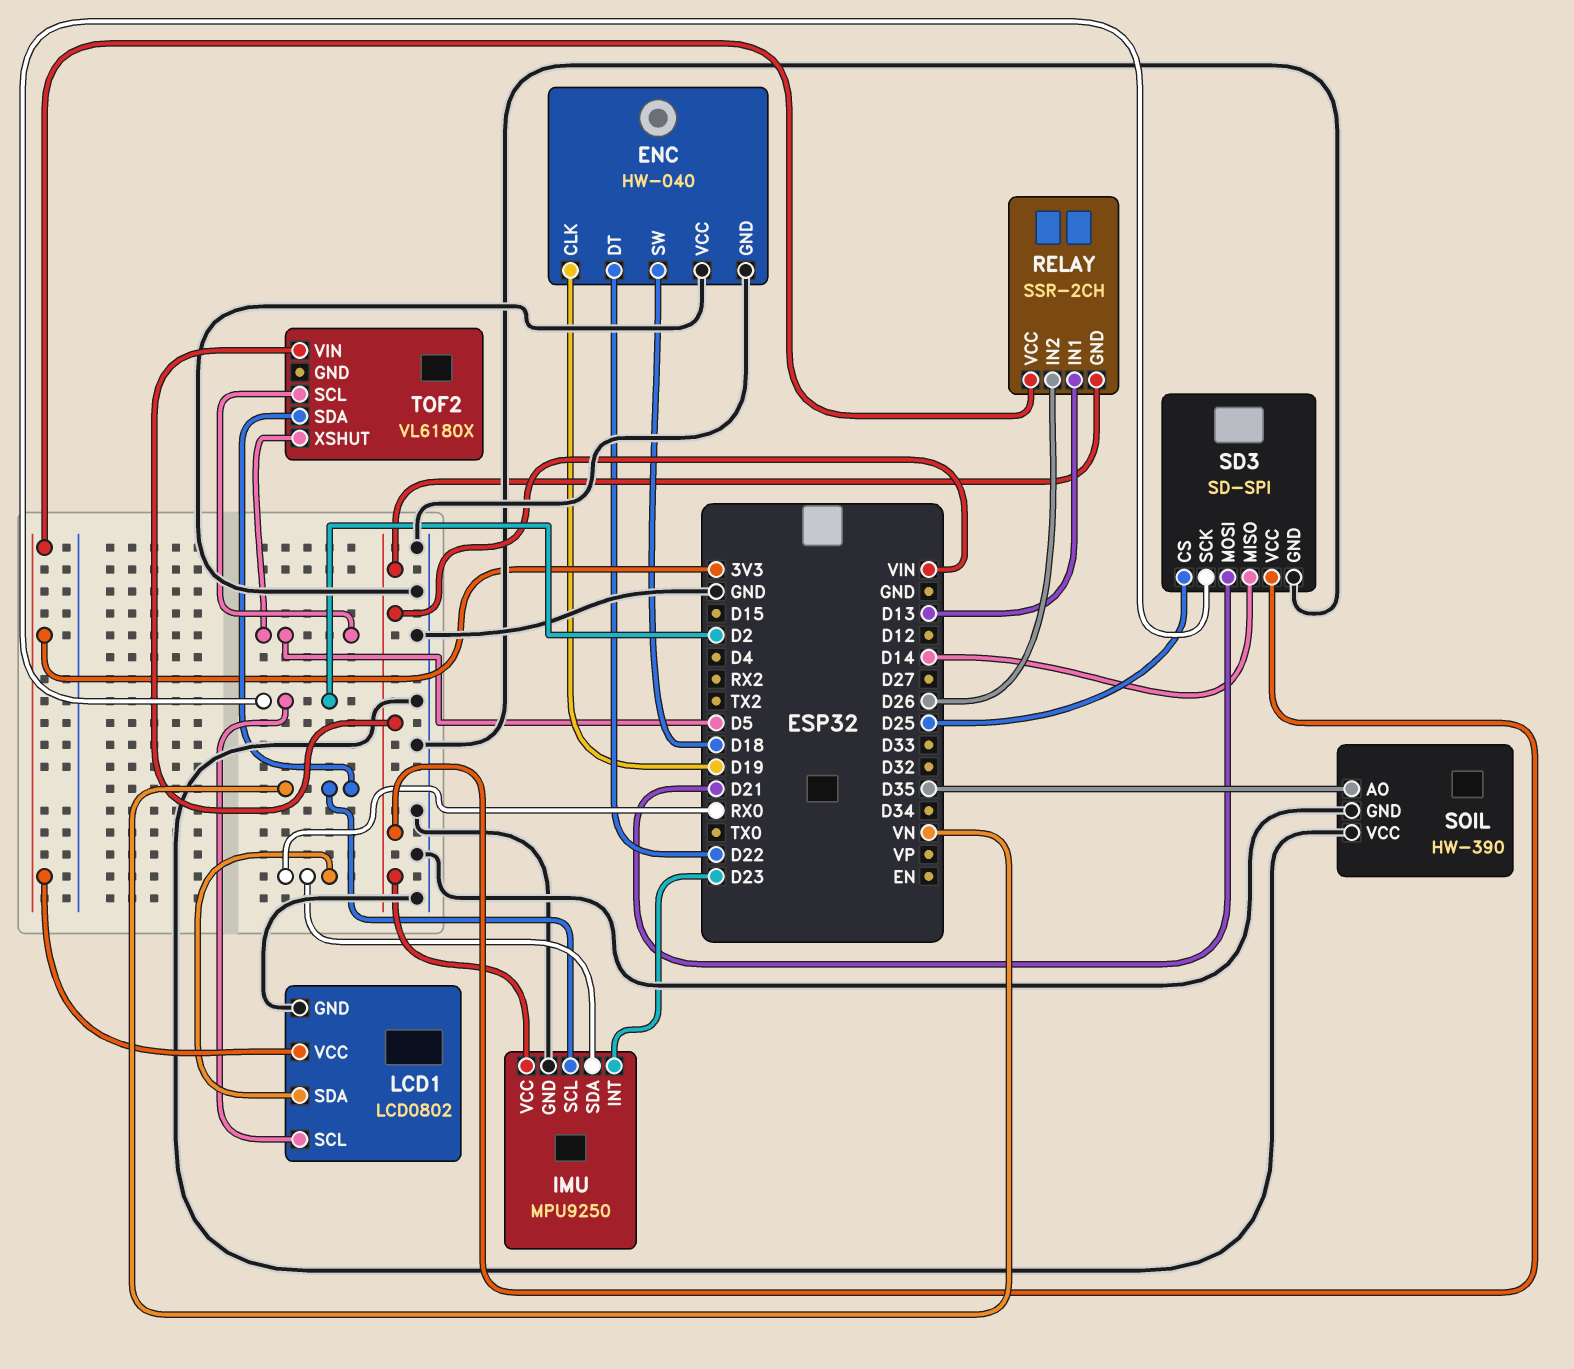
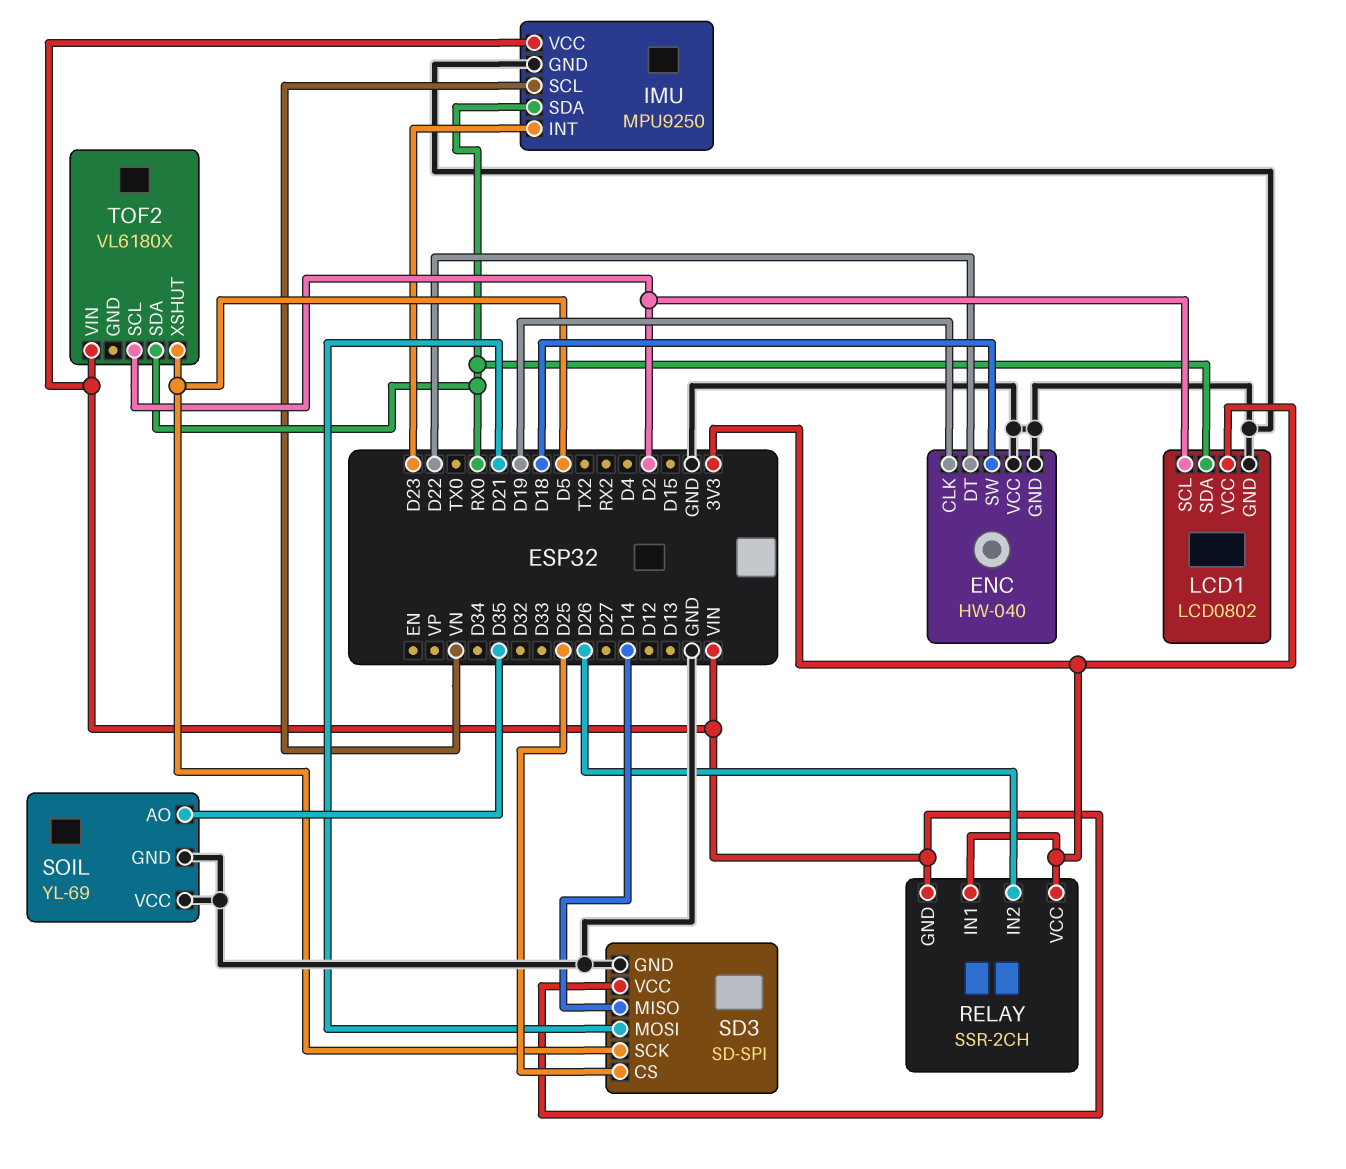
RELAY pin IN1: D13 -> 3V3
SD3 pin SCK: D2 -> D5
SOIL: HW-390 -> YL-69
TOF2 pin SCL: D5 -> D2
TOF2 pin SDA: VN -> RX0

